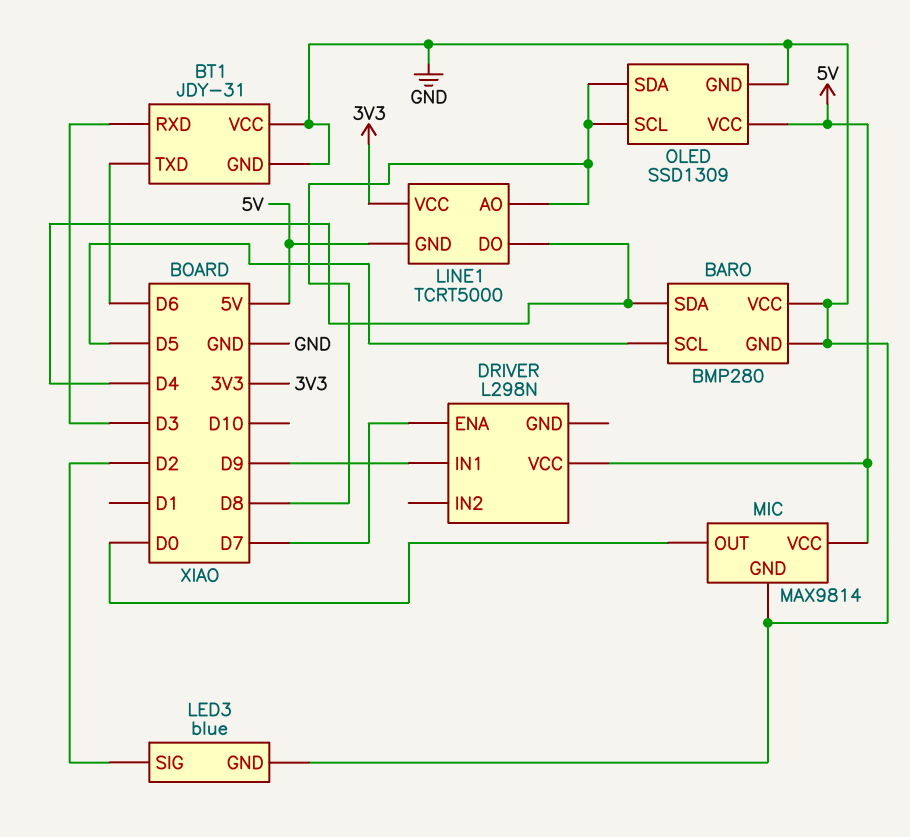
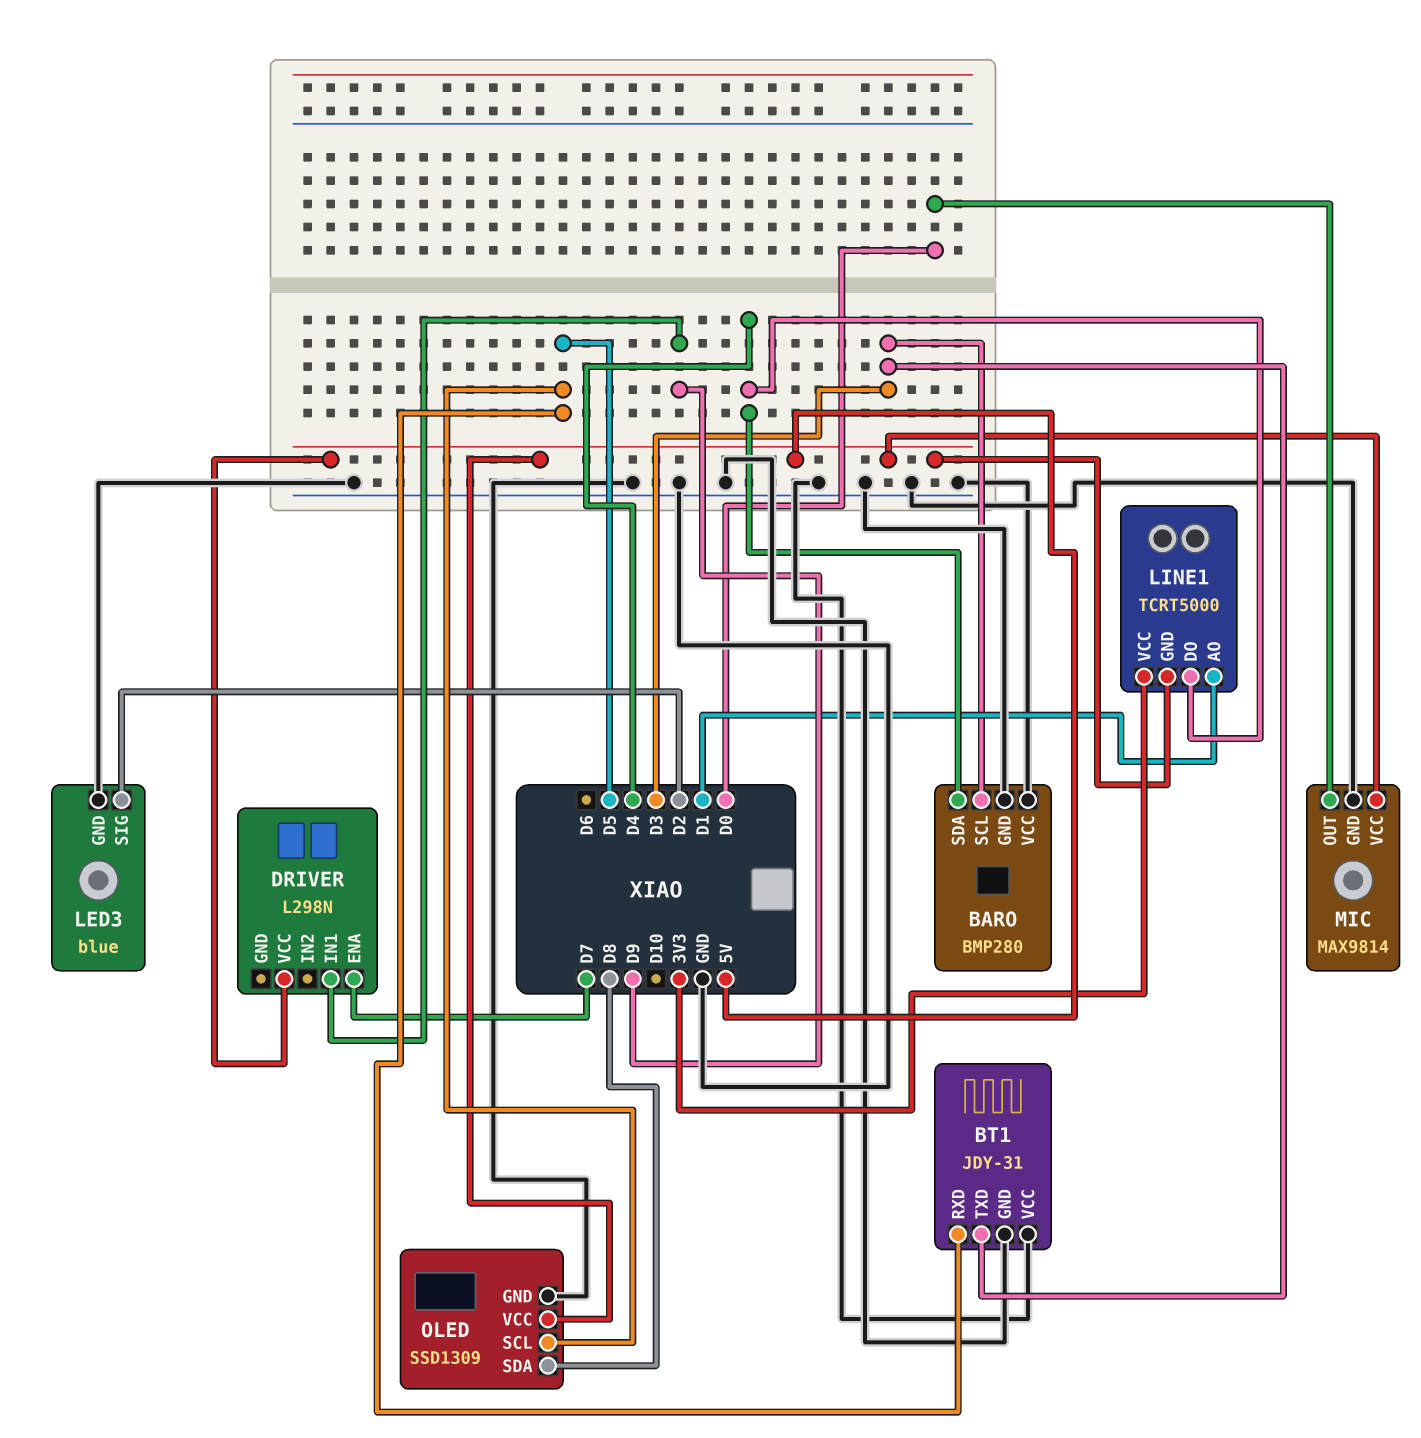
BARO pin SCL: D5 -> D3
BT1 pin RXD: D3 -> D5
BT1 pin TXD: D6 -> D3
LINE1 pin AO: D8 -> D1
OLED pin SCL: D8 -> D5

